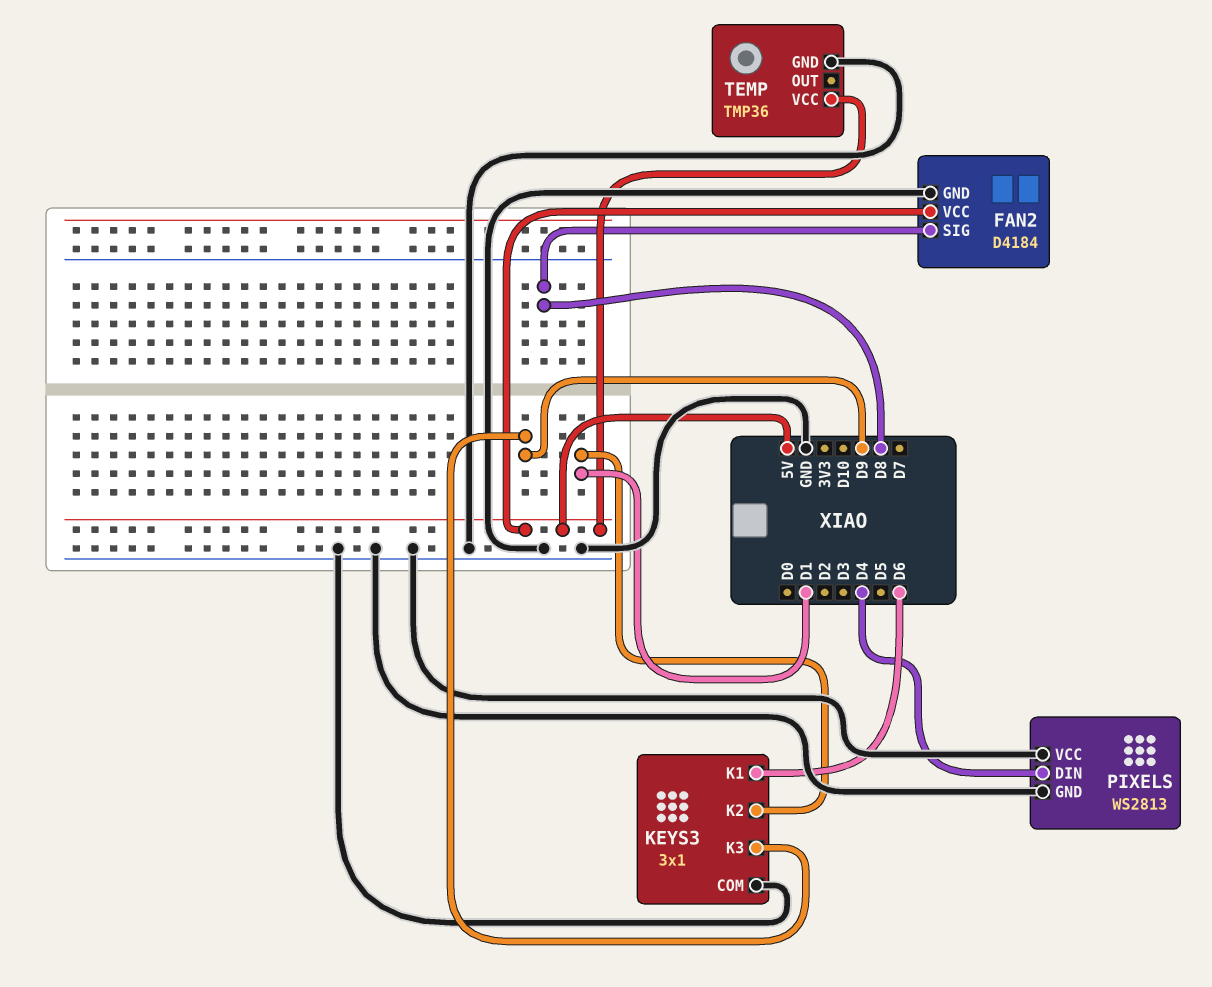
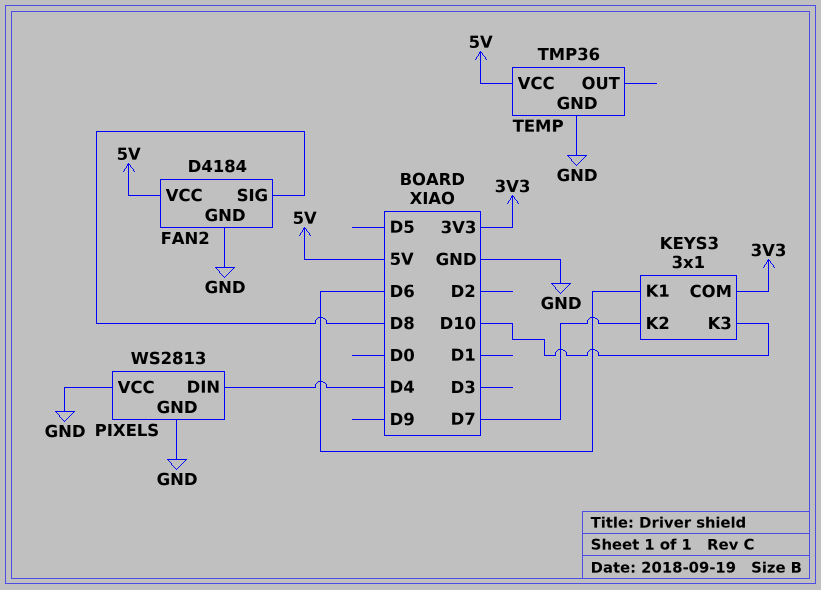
KEYS3 pin COM: GND -> 3V3
KEYS3 pin K2: D1 -> D7
KEYS3 pin K3: D9 -> D10

